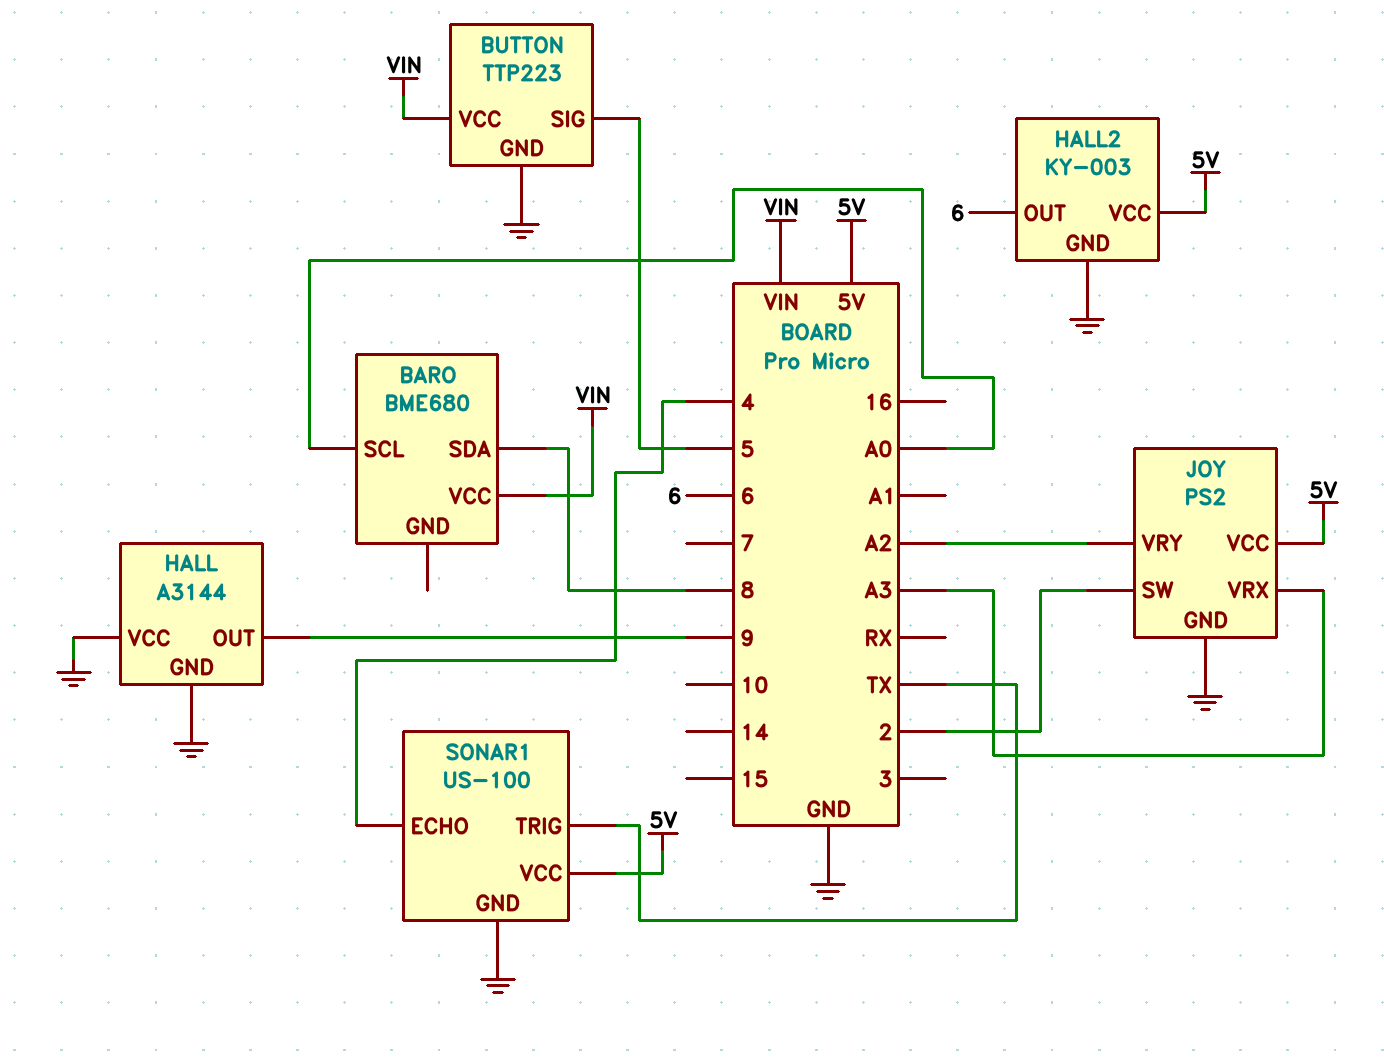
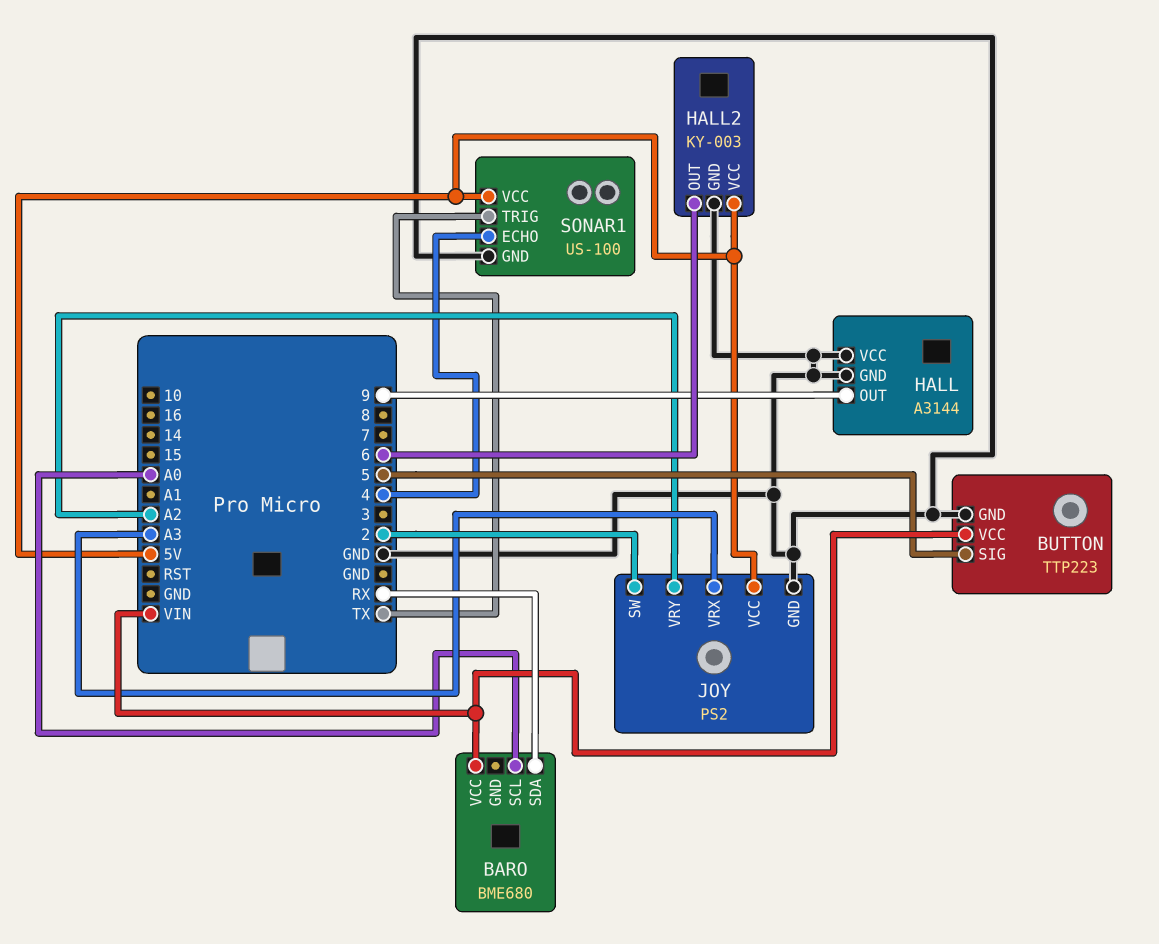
BARO pin SDA: 8 -> RX

